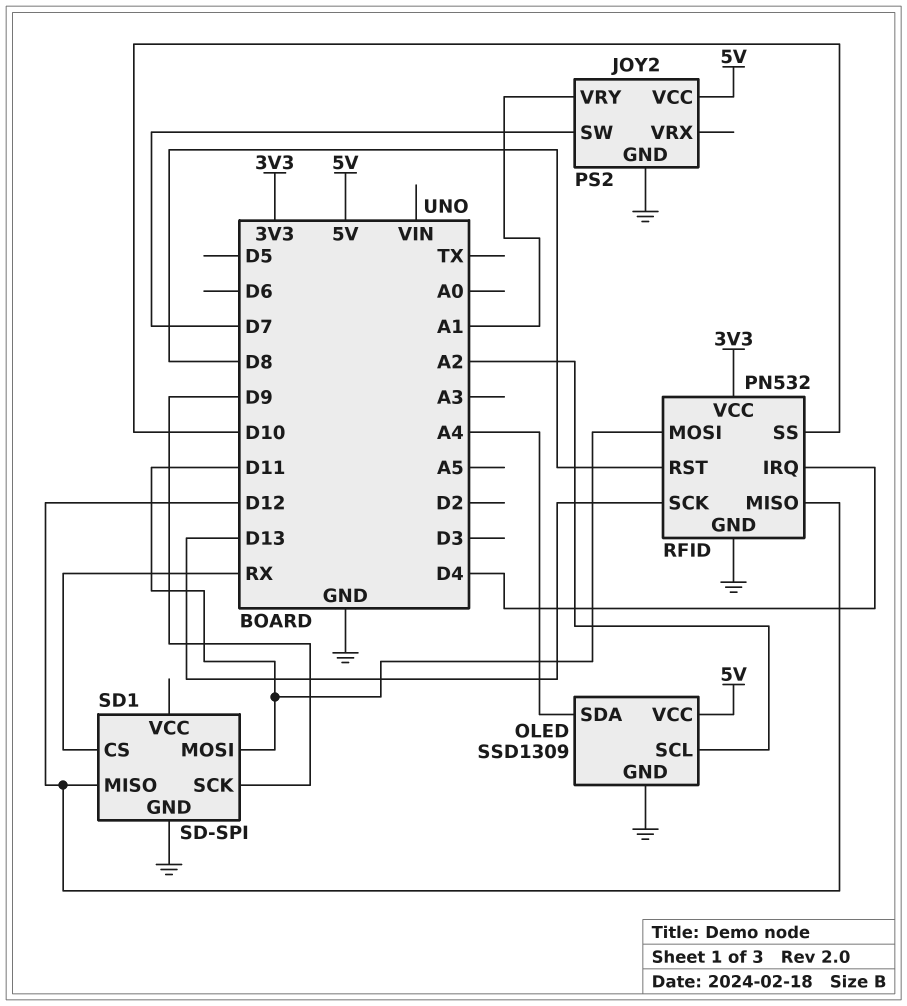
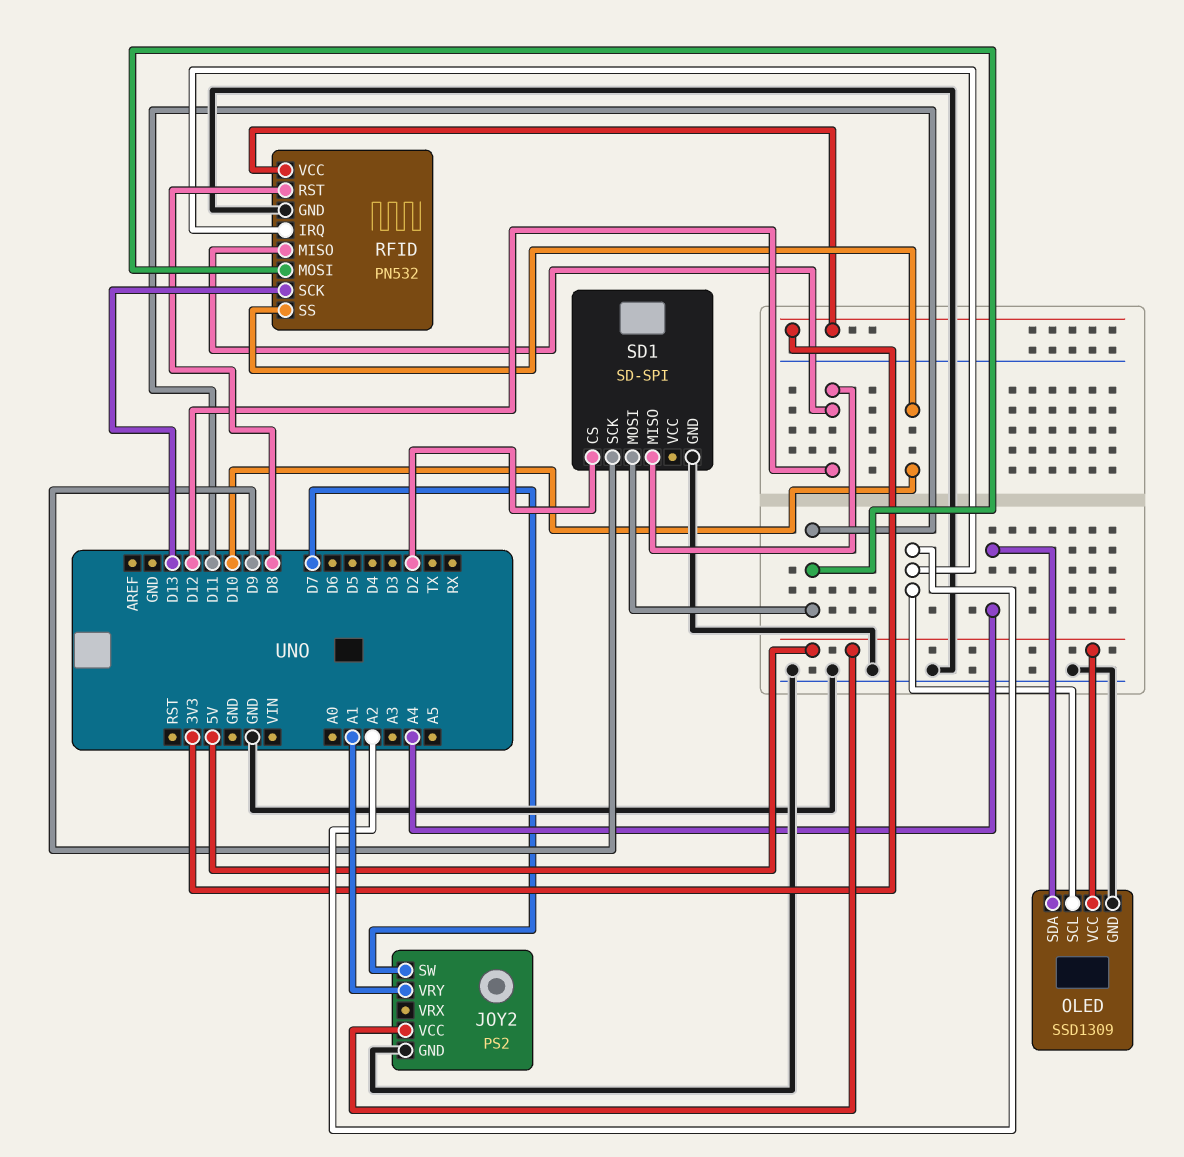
RFID pin IRQ: D4 -> A2
SD1 pin CS: RX -> D2

